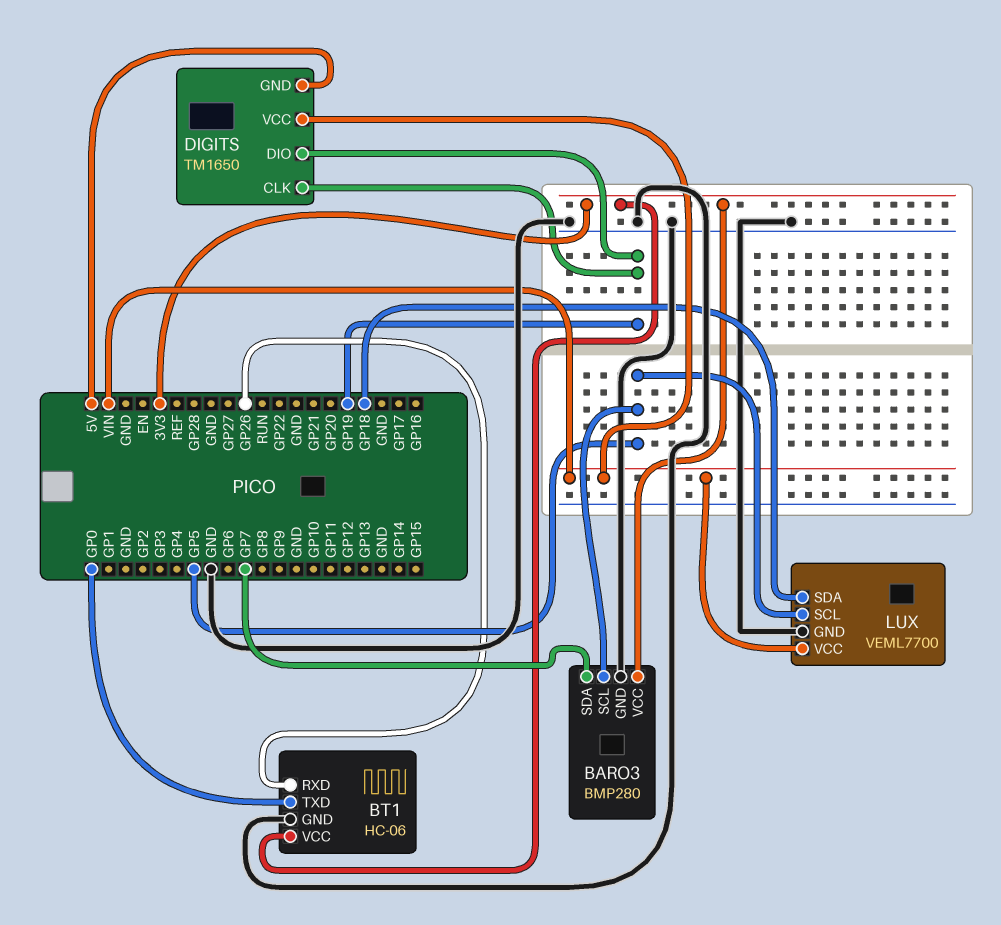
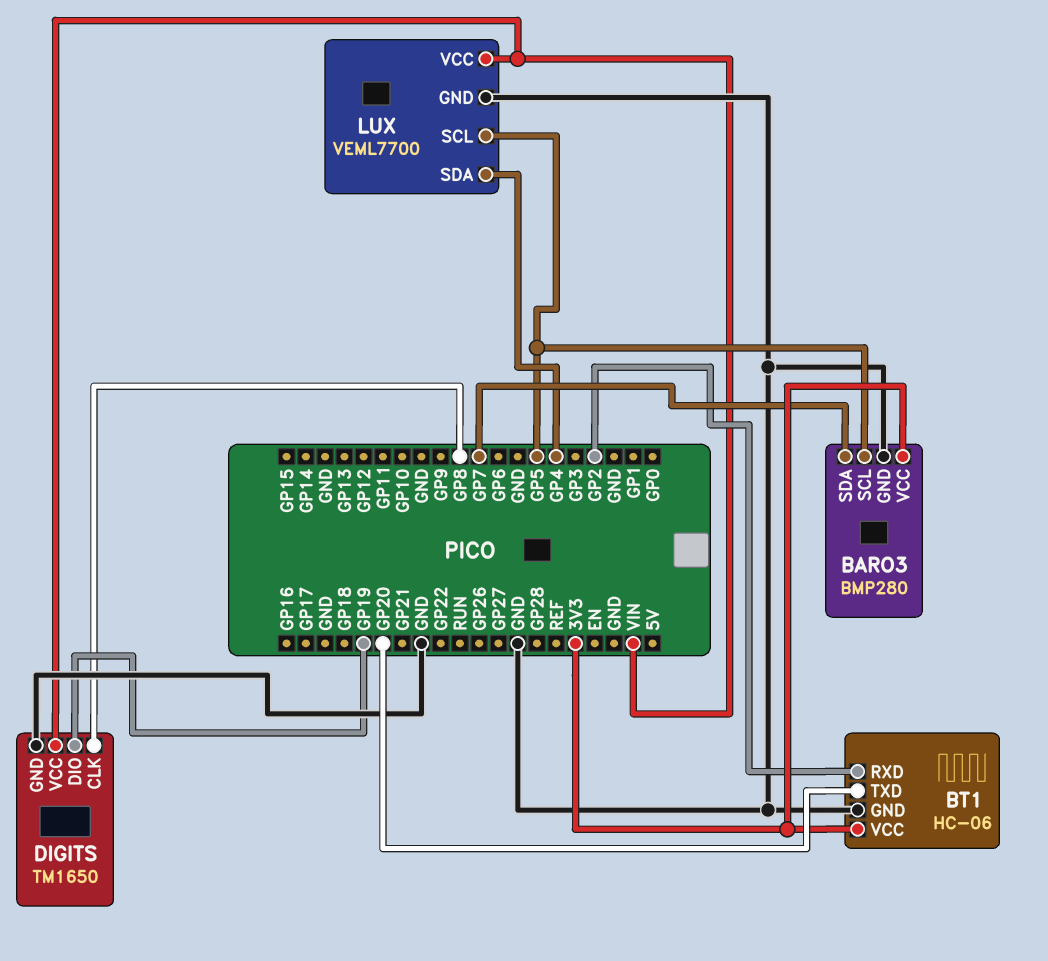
BT1 pin RXD: GP26 -> GP2
BT1 pin TXD: GP0 -> GP20
DIGITS pin CLK: GP19 -> GP8
DIGITS pin GND: 5V -> GND
LUX pin SDA: GP18 -> GP4

